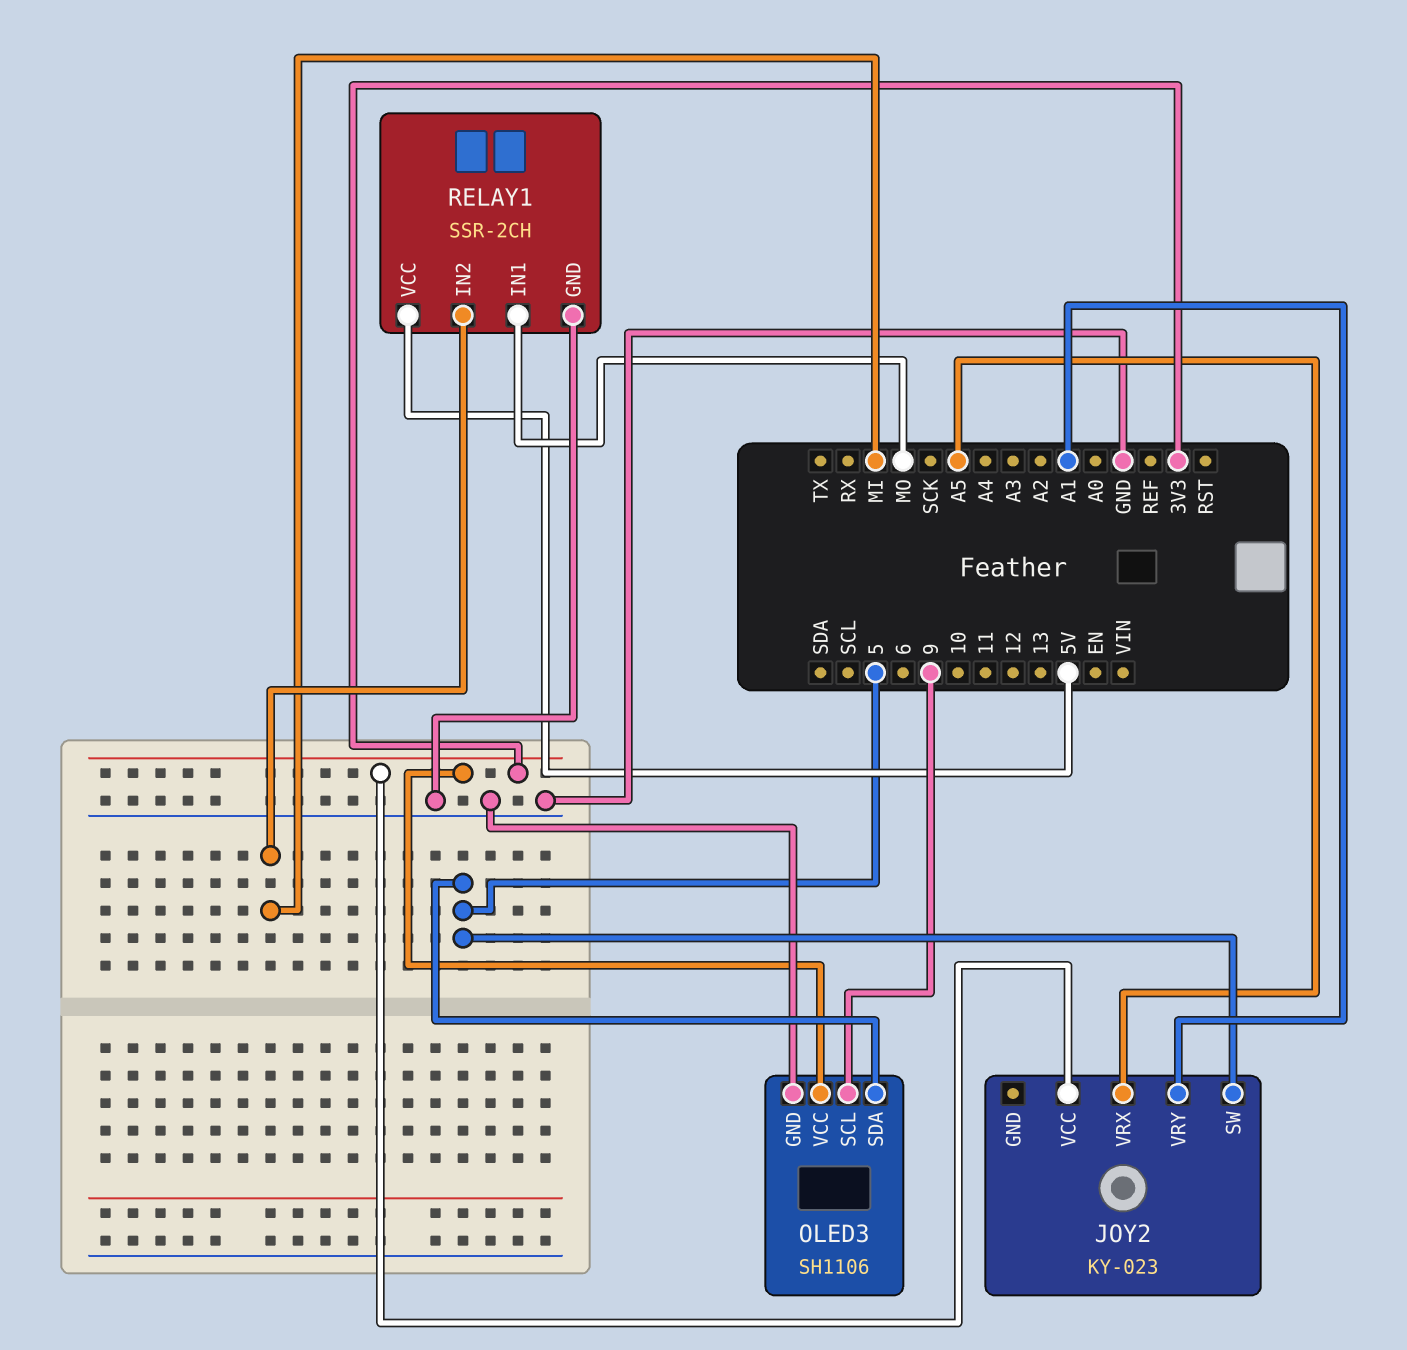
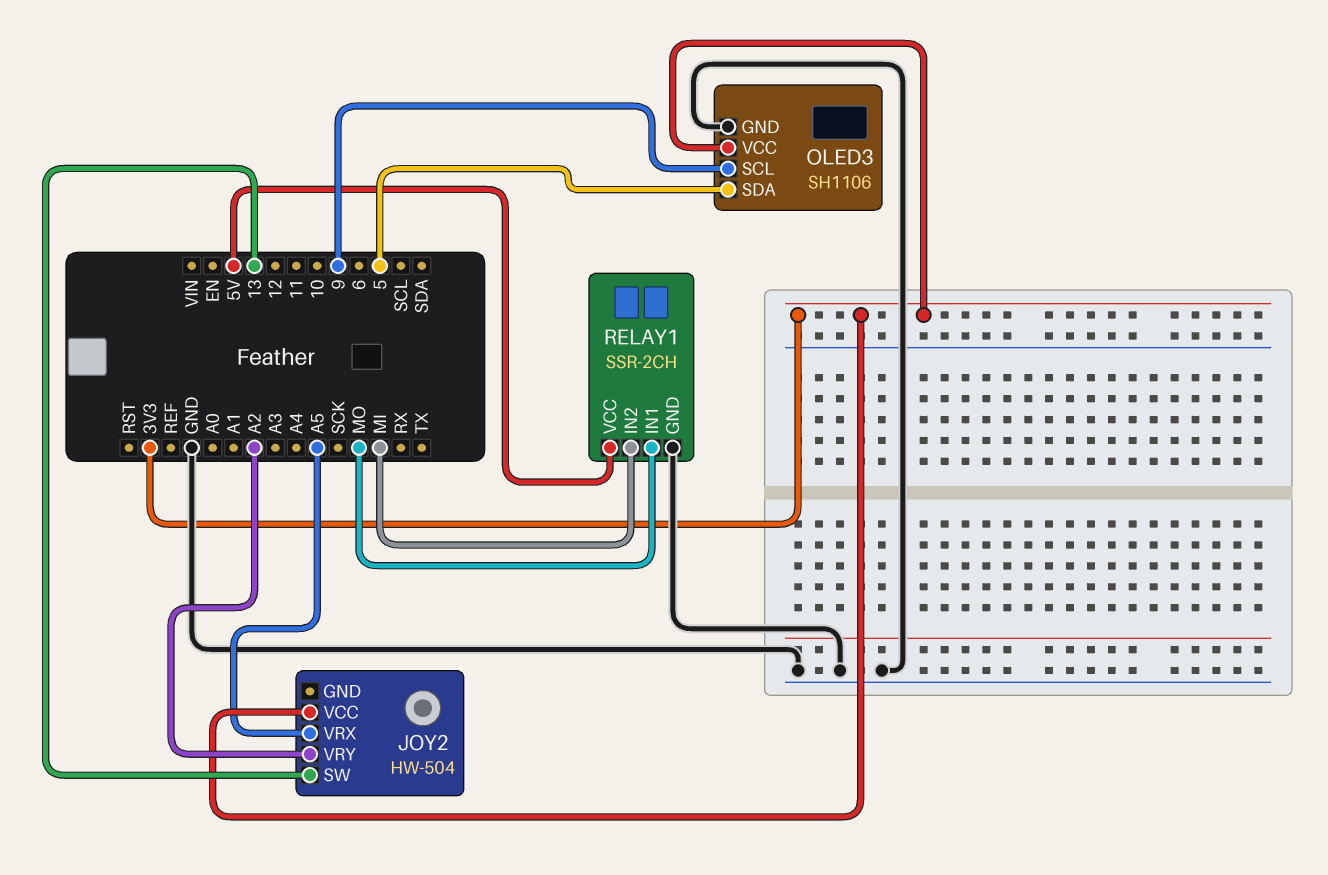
JOY2: KY-023 -> HW-504
JOY2 pin SW: 5 -> 13
JOY2 pin VRY: A1 -> A2

